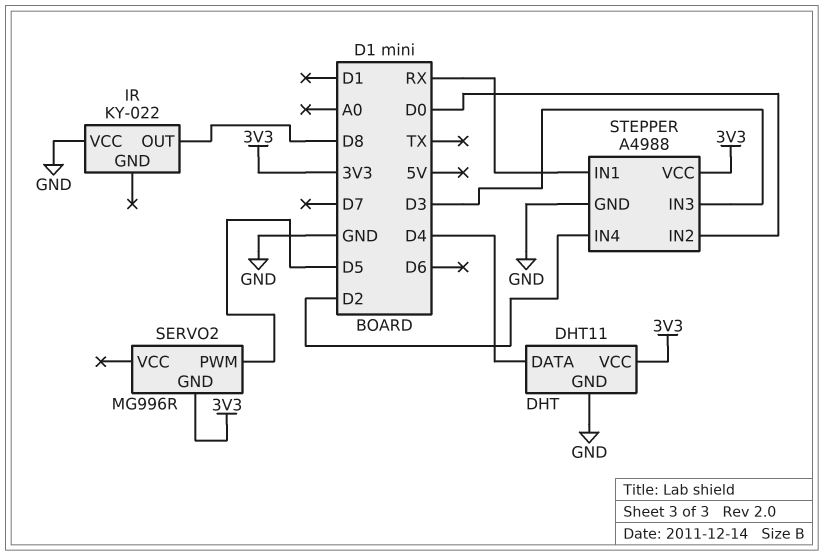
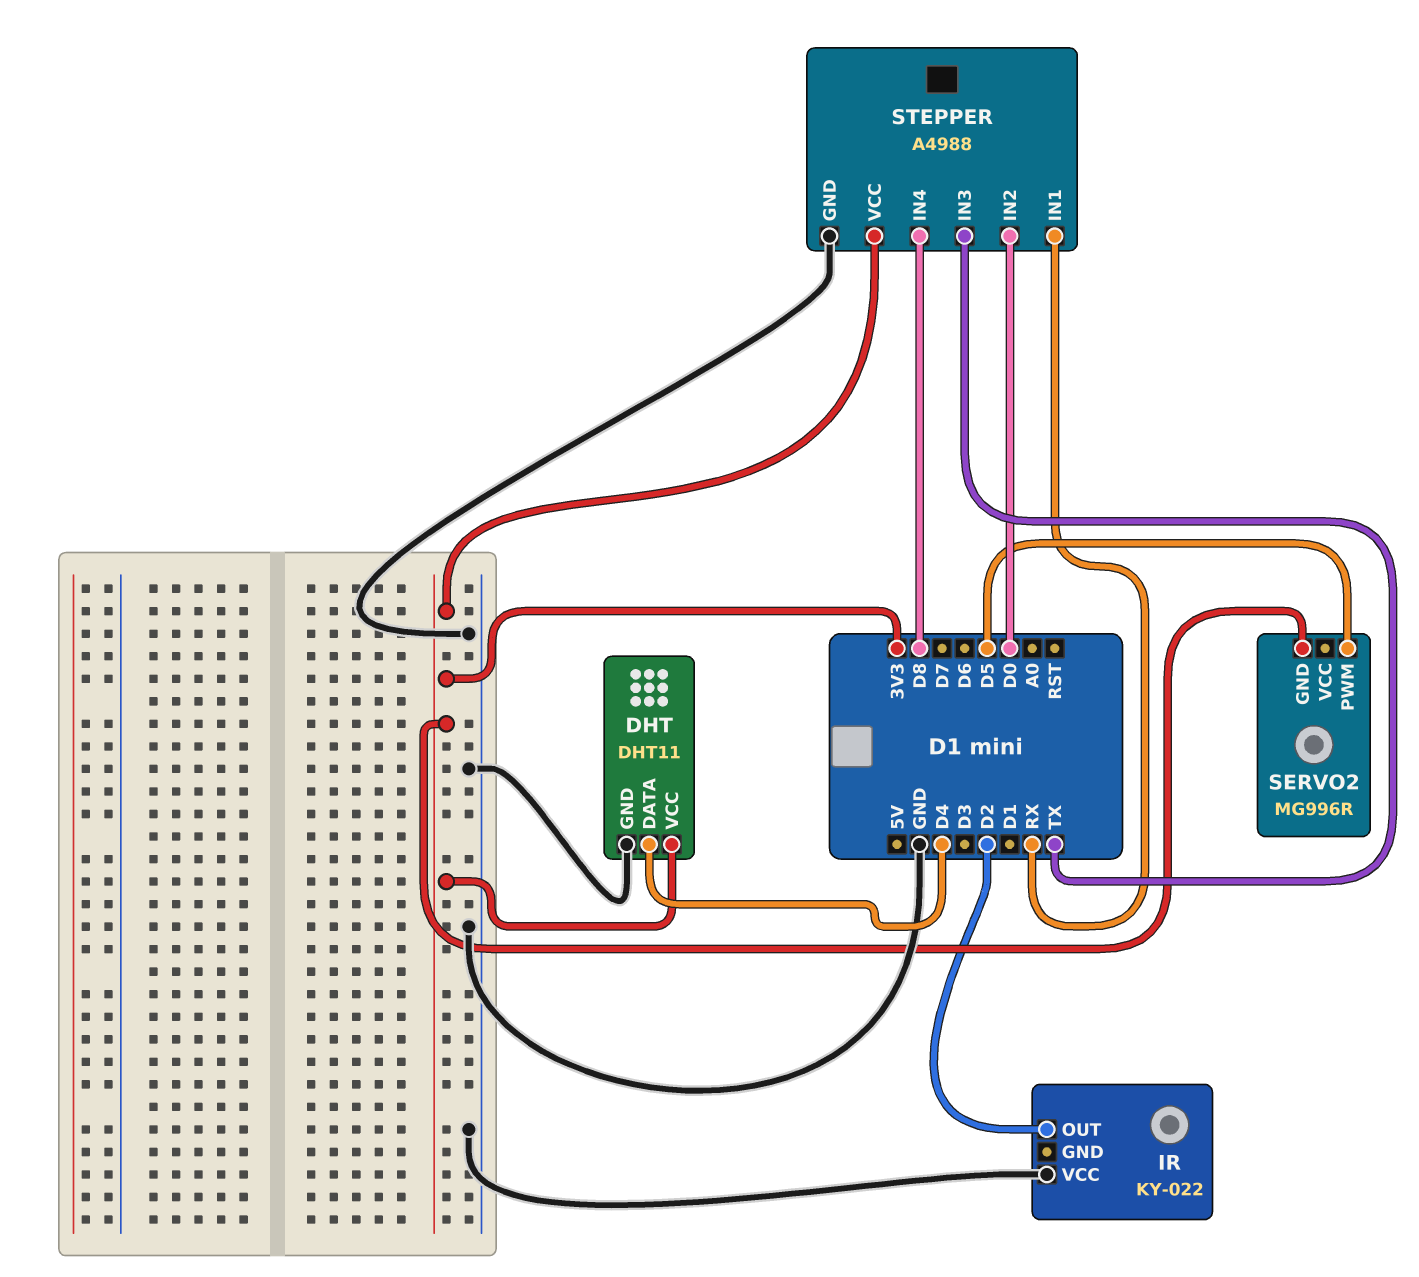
IR pin OUT: D8 -> D2
STEPPER pin IN3: D3 -> TX
STEPPER pin IN4: D2 -> D8

